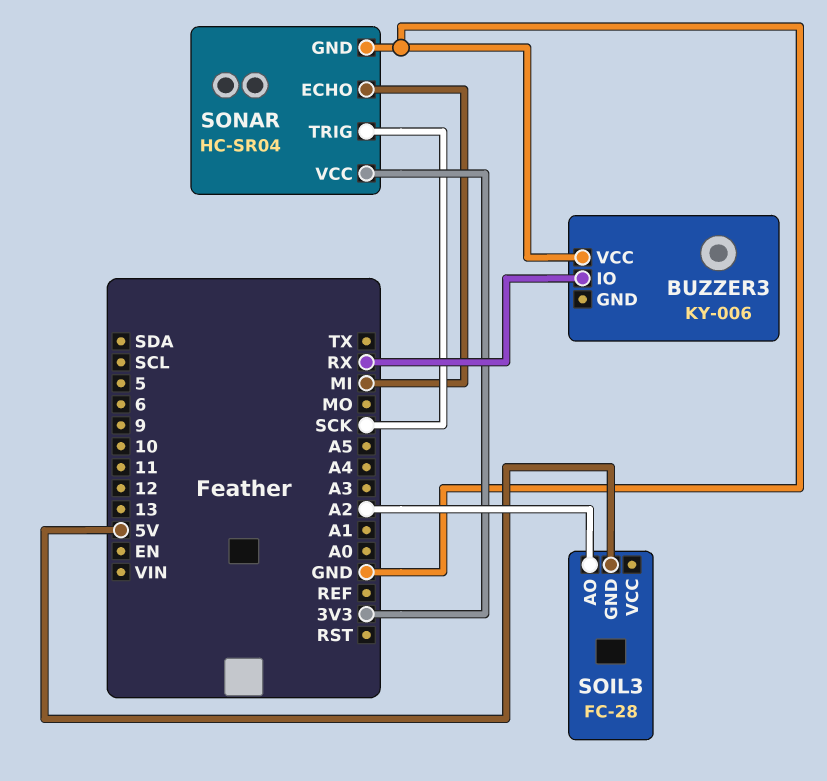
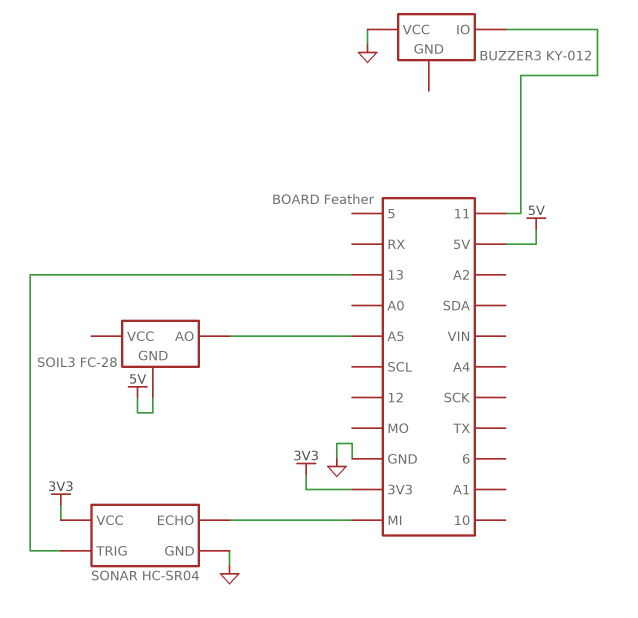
BUZZER3: KY-006 -> KY-012
BUZZER3 pin IO: RX -> 11
SOIL3 pin AO: A2 -> A5
SONAR pin TRIG: SCK -> 13

